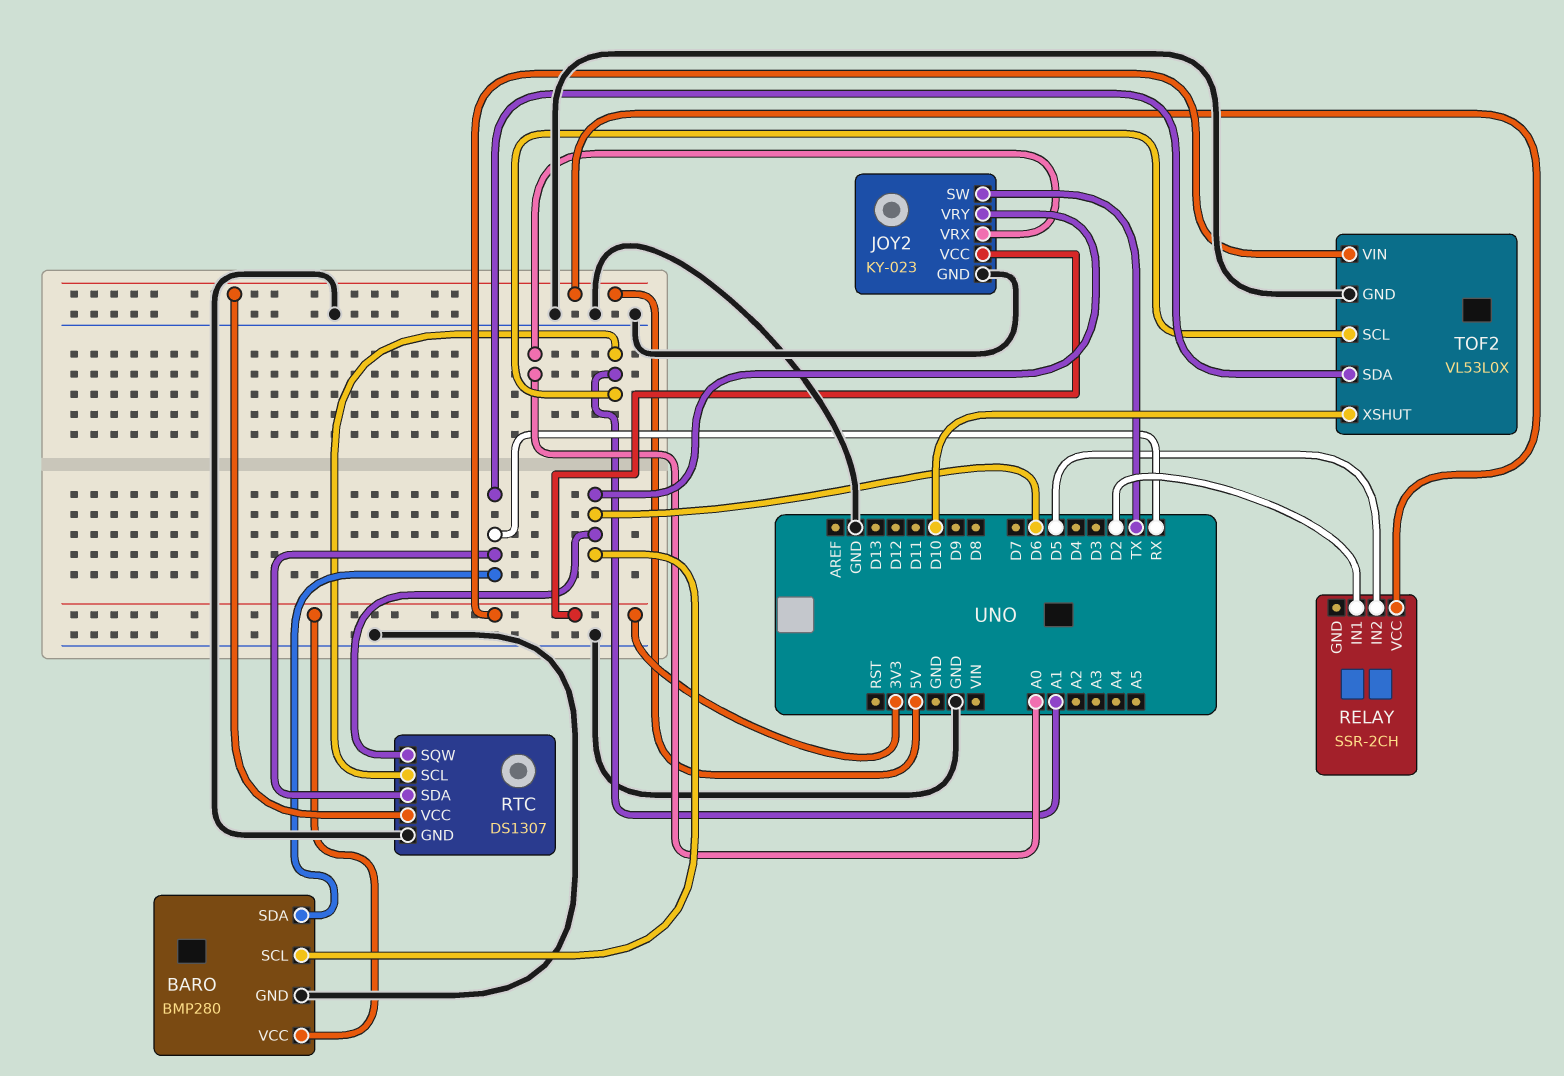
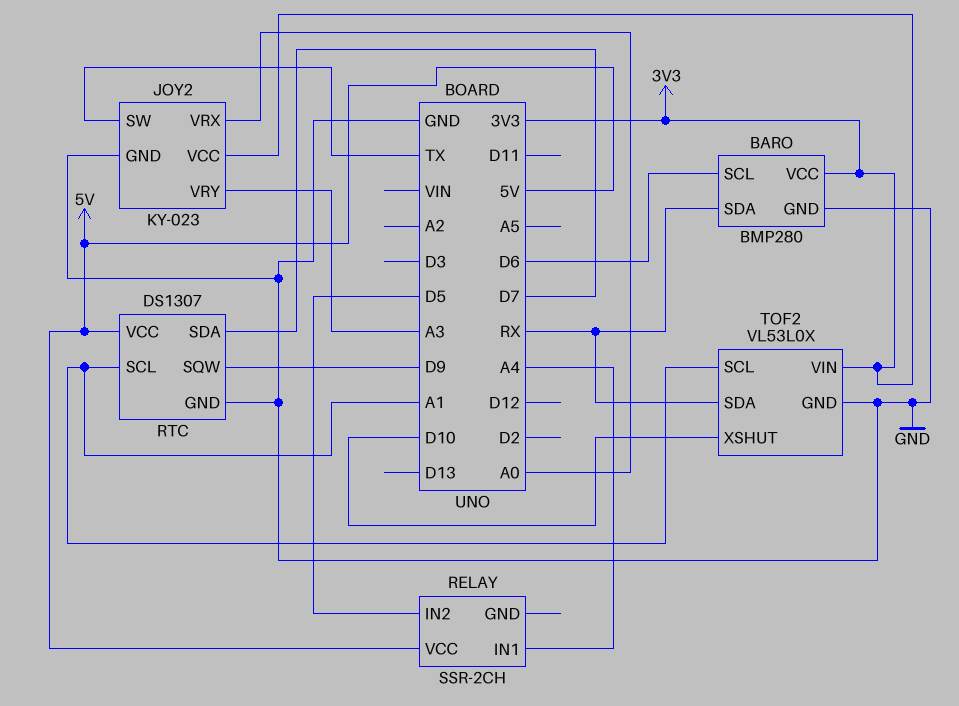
JOY2 pin VRY: D6 -> A3
RELAY pin IN1: D2 -> A4
RTC pin SDA: RX -> D7
RTC pin SQW: D6 -> D9

